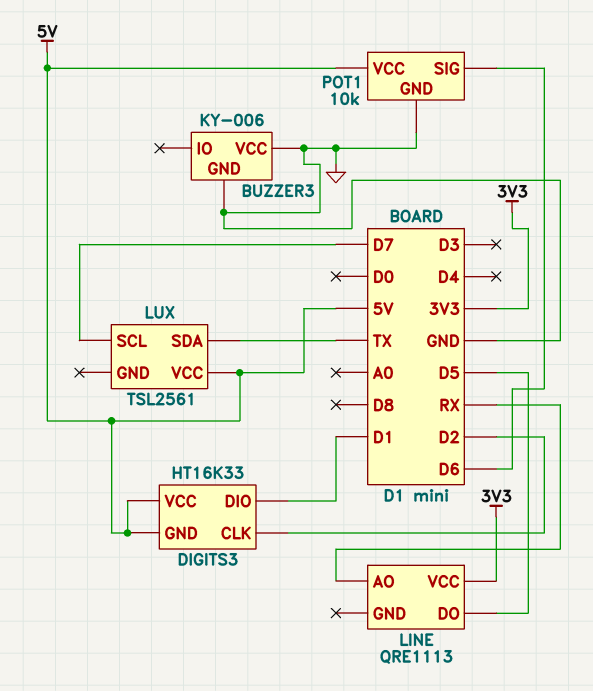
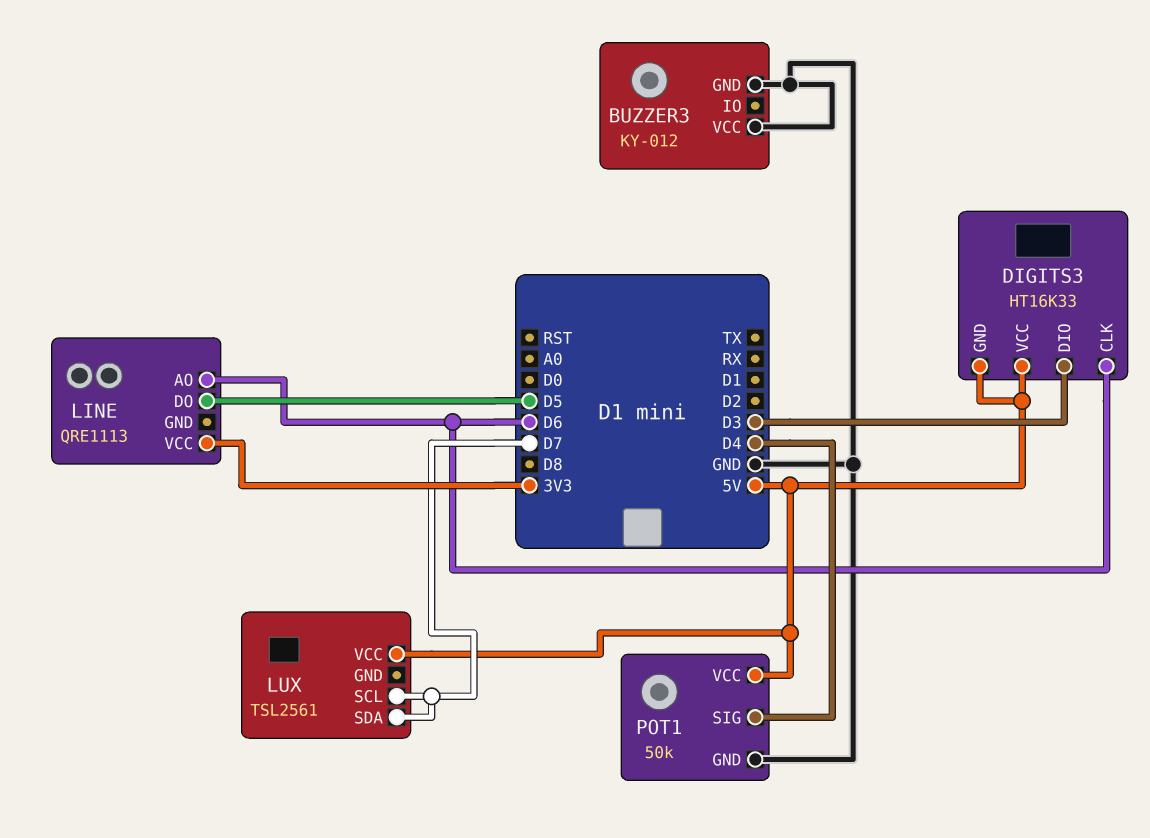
BUZZER3: KY-006 -> KY-012
DIGITS3 pin CLK: D2 -> D6
DIGITS3 pin DIO: D1 -> D3
LINE pin AO: RX -> D6
LUX pin SDA: TX -> D7
POT1: 10k -> 50k
POT1 pin SIG: D6 -> D4

